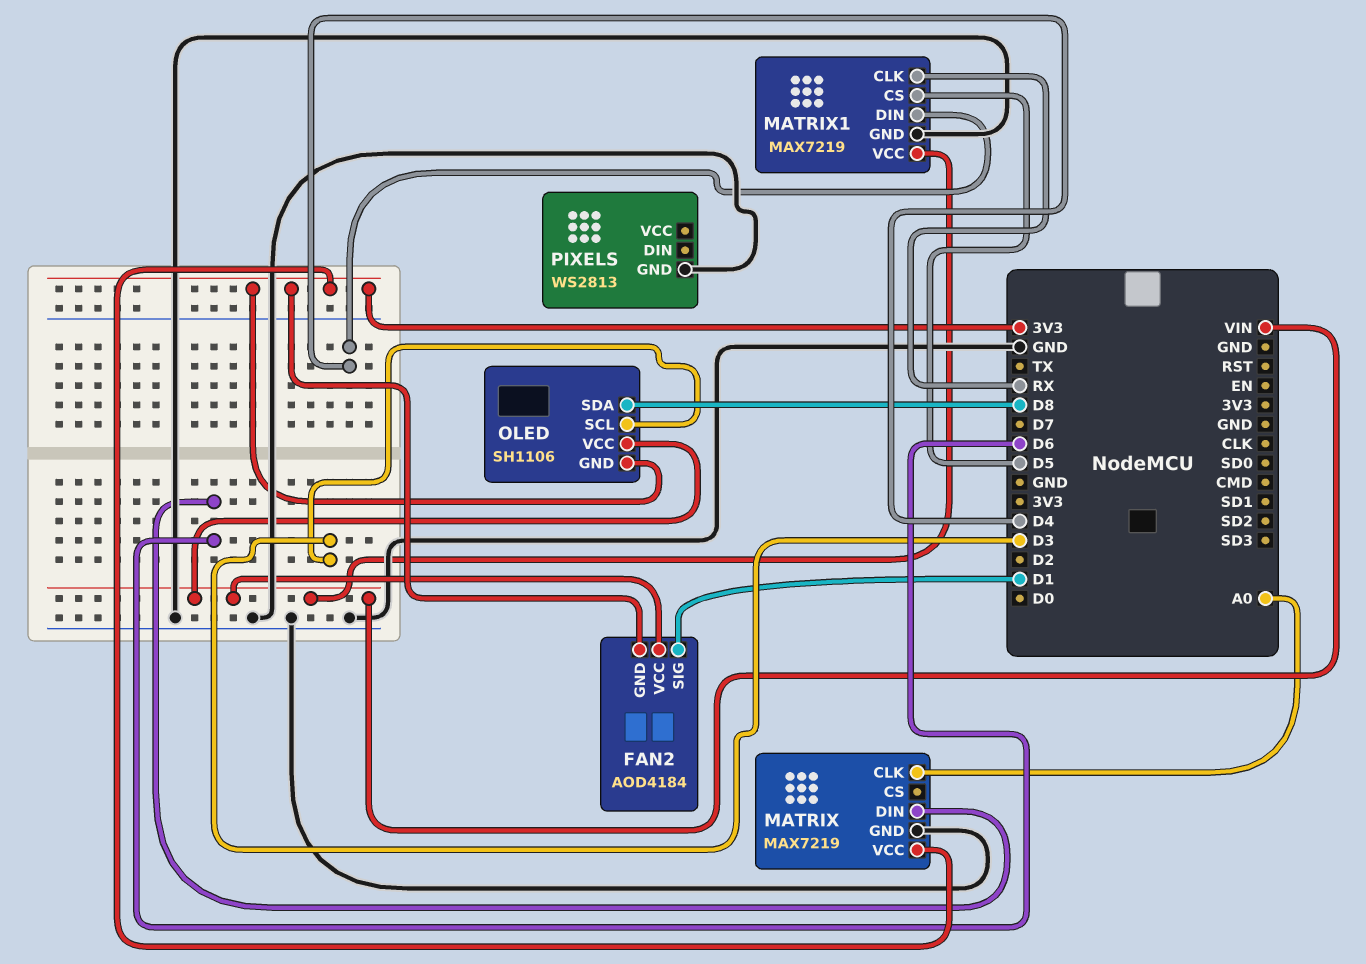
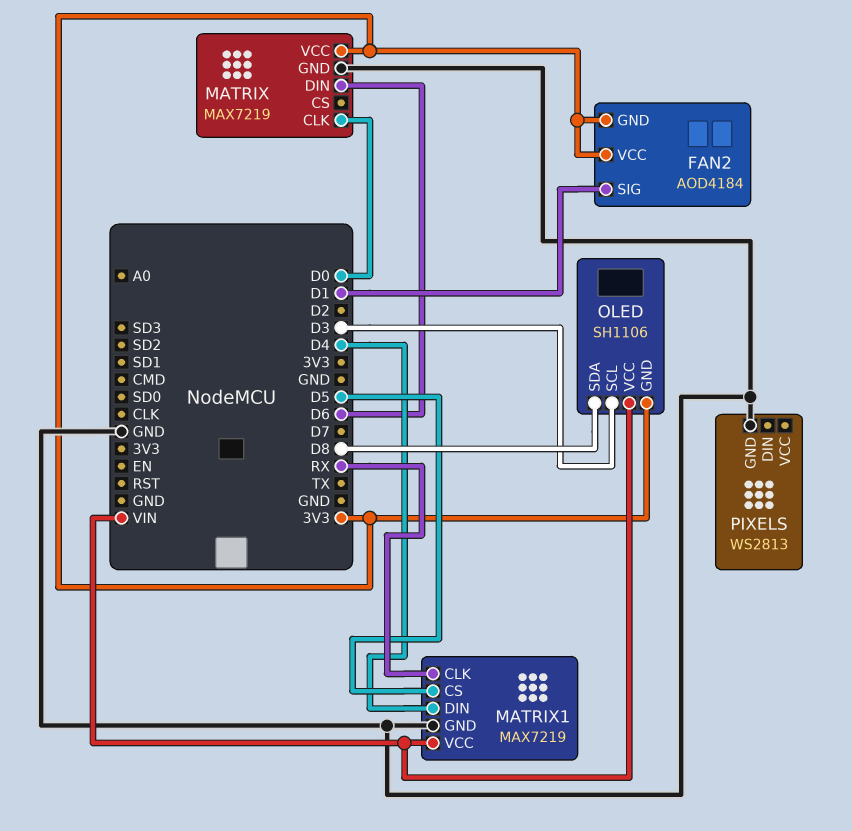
FAN2 pin VCC: VIN -> 3V3
MATRIX pin CLK: A0 -> D0

